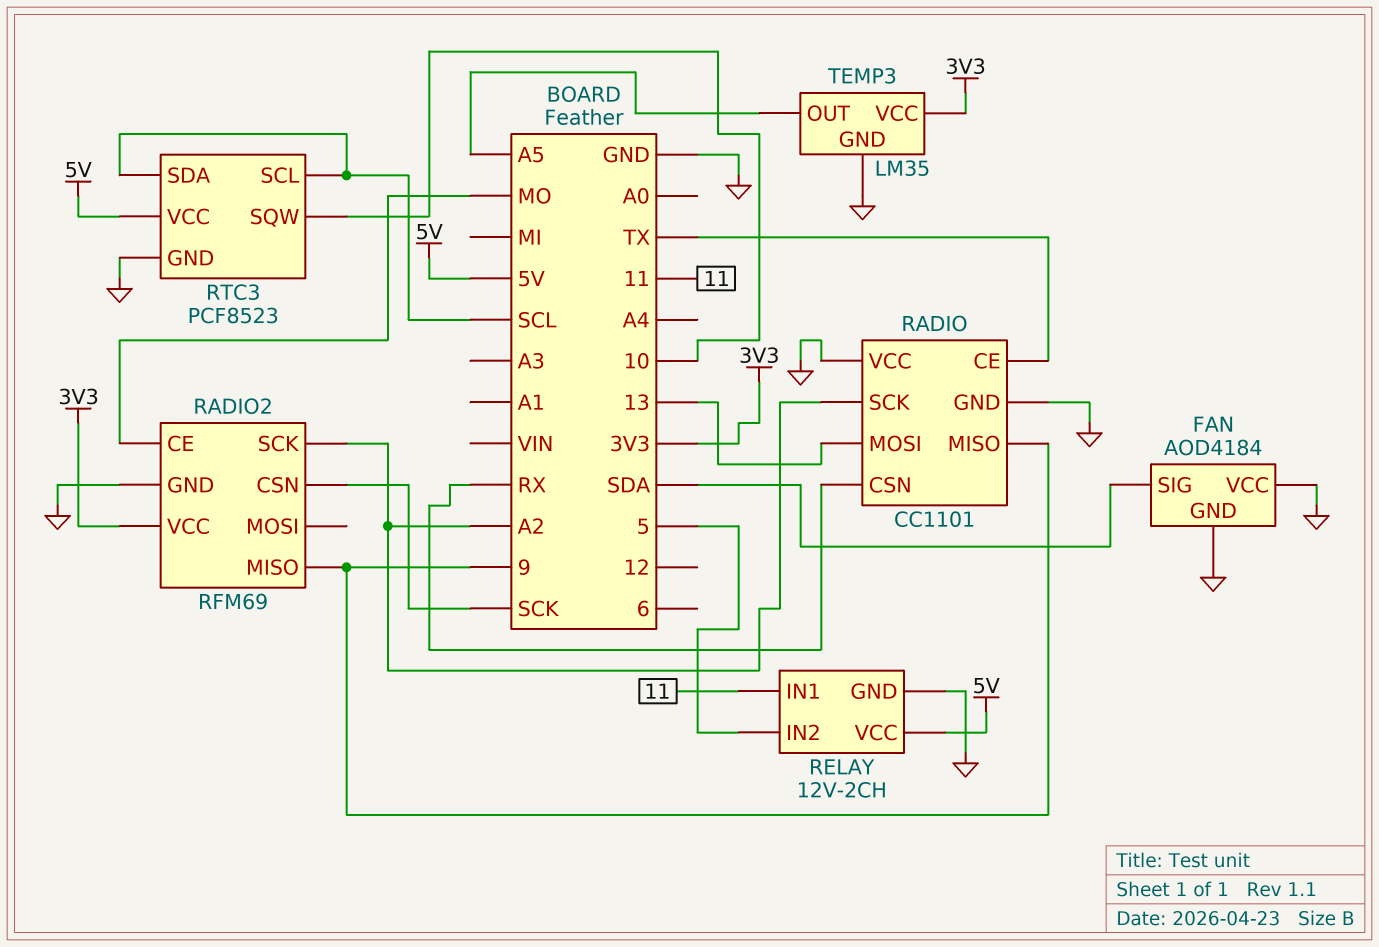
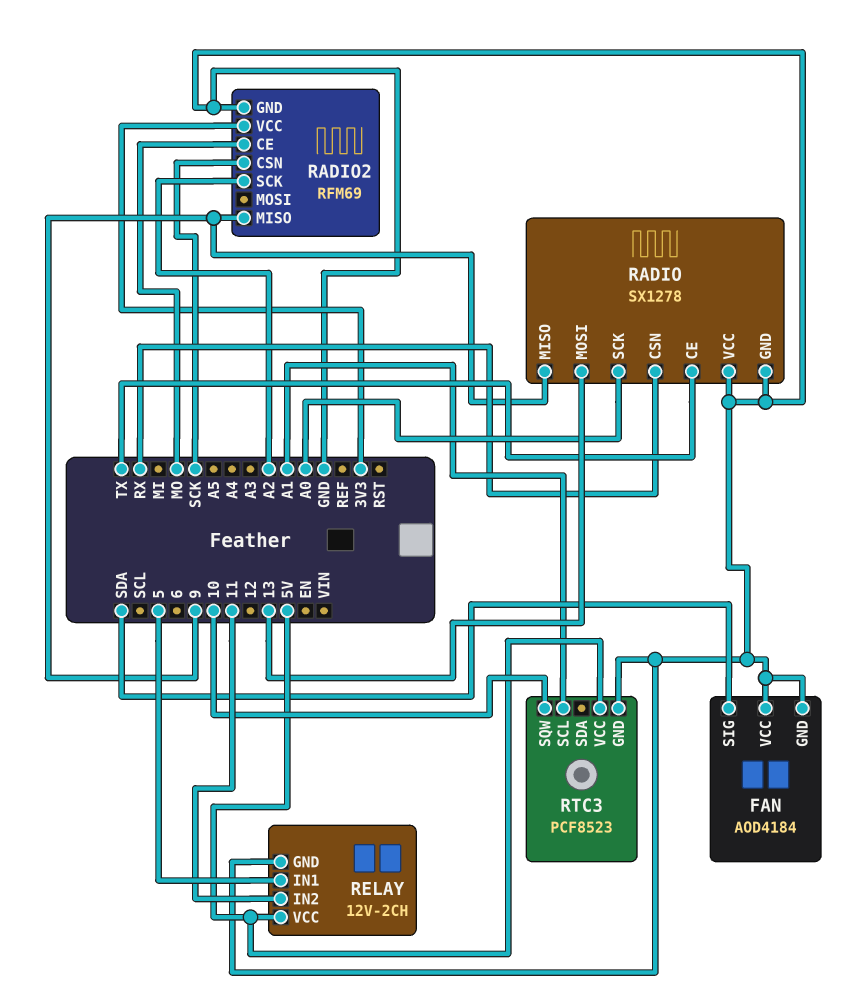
RADIO: CC1101 -> SX1278
RADIO pin SCK: A2 -> A0
RELAY pin IN1: 11 -> 5
RELAY pin IN2: 5 -> 11
RTC3 pin SCL: SCL -> A1
RTC3 pin SDA: SCL -> none
TEMP3: LM35 -> none
TEMP3 pin GND: GND -> none
TEMP3 pin OUT: A5 -> none
TEMP3 pin VCC: 3V3 -> none

